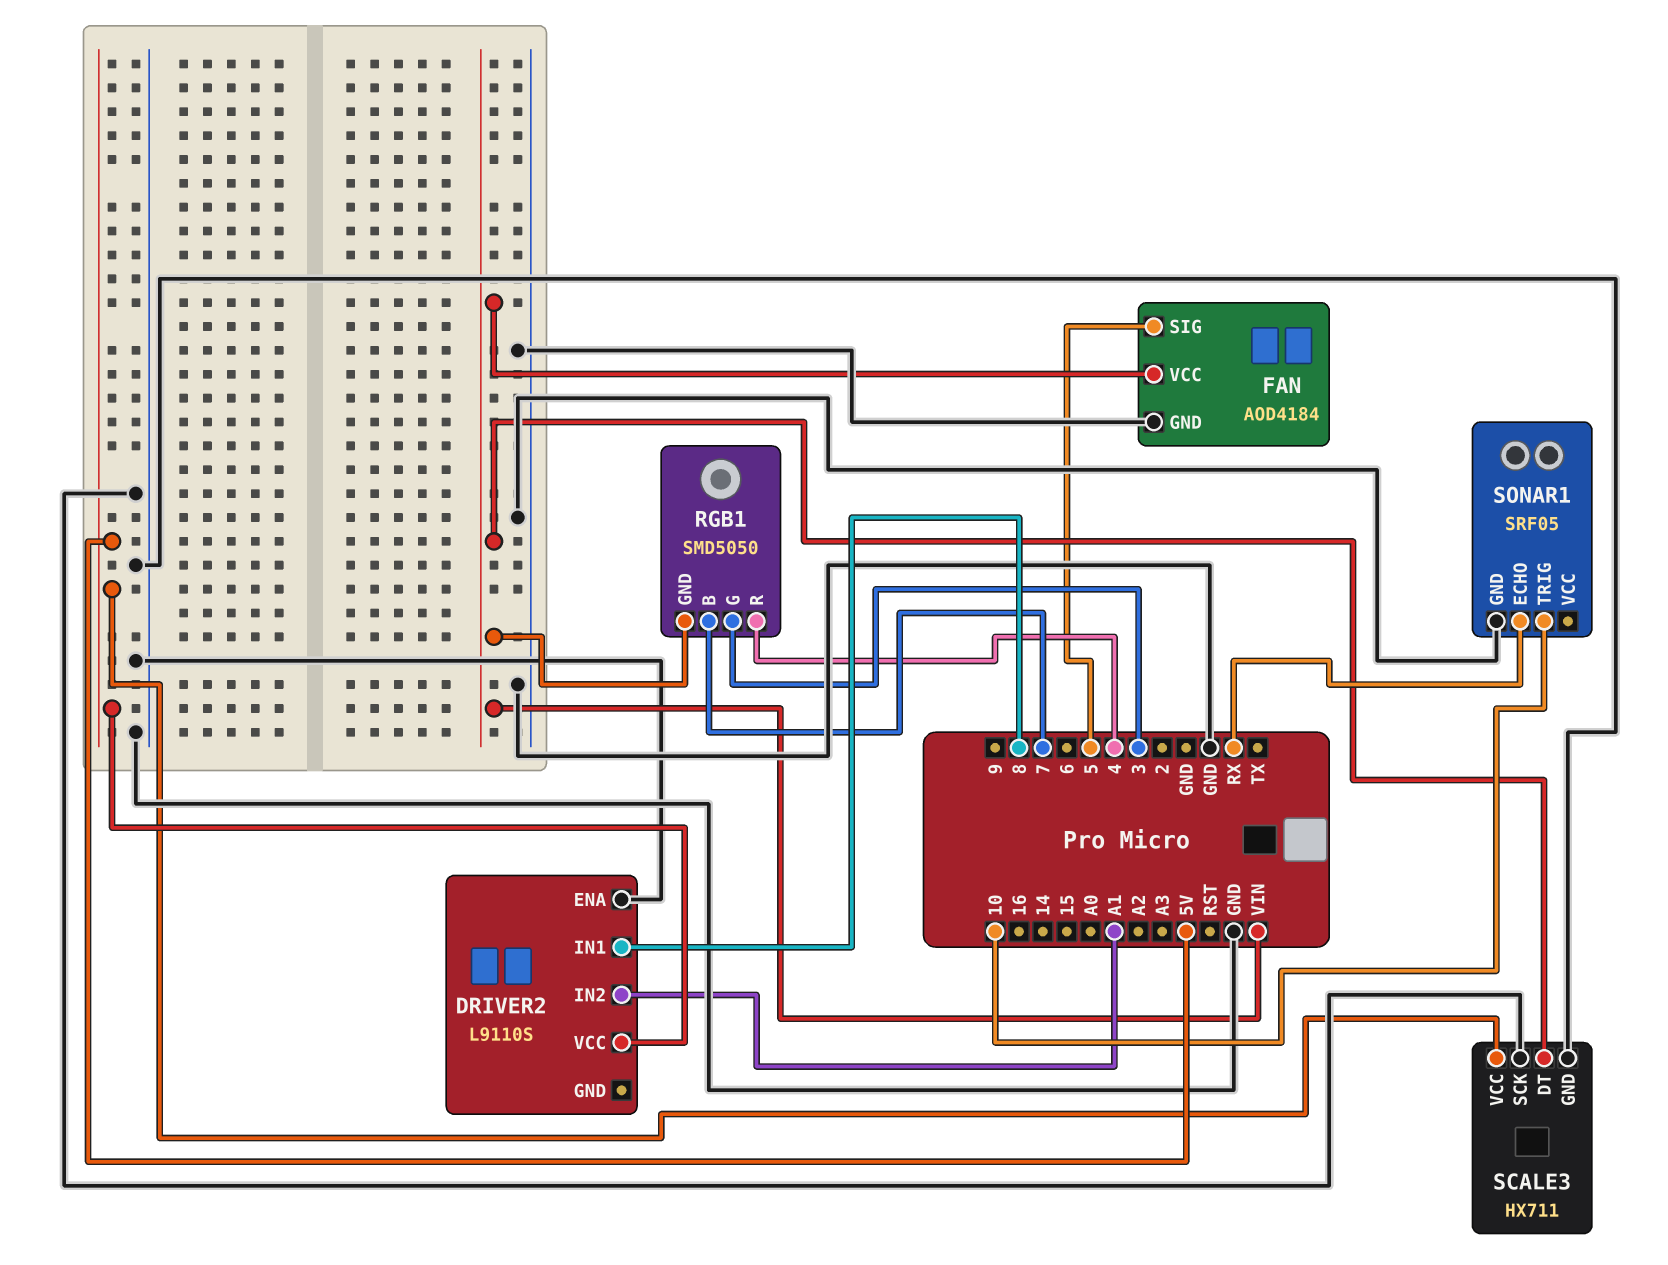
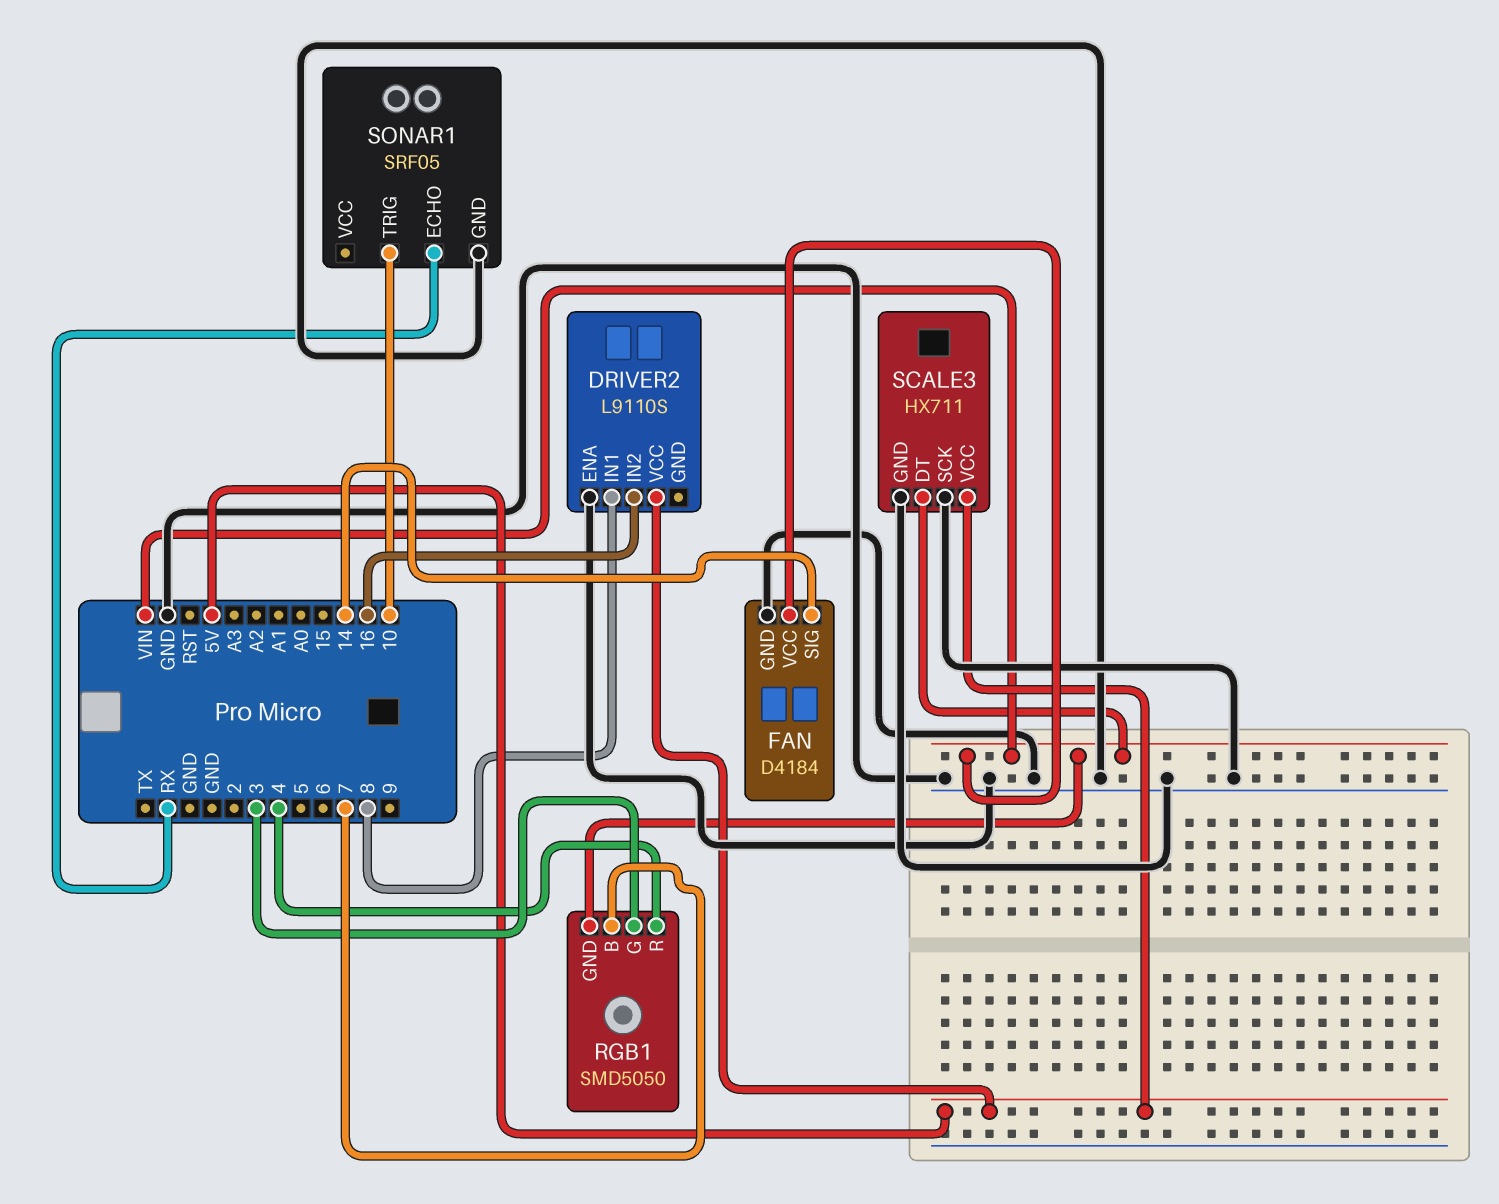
DRIVER2 pin IN2: A1 -> 16
FAN: AOD4184 -> D4184
FAN pin SIG: 5 -> 14

